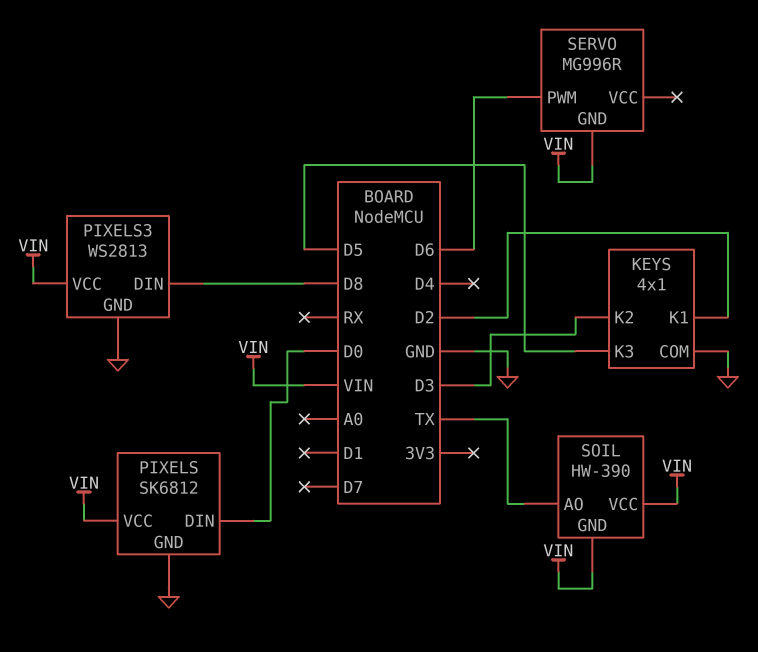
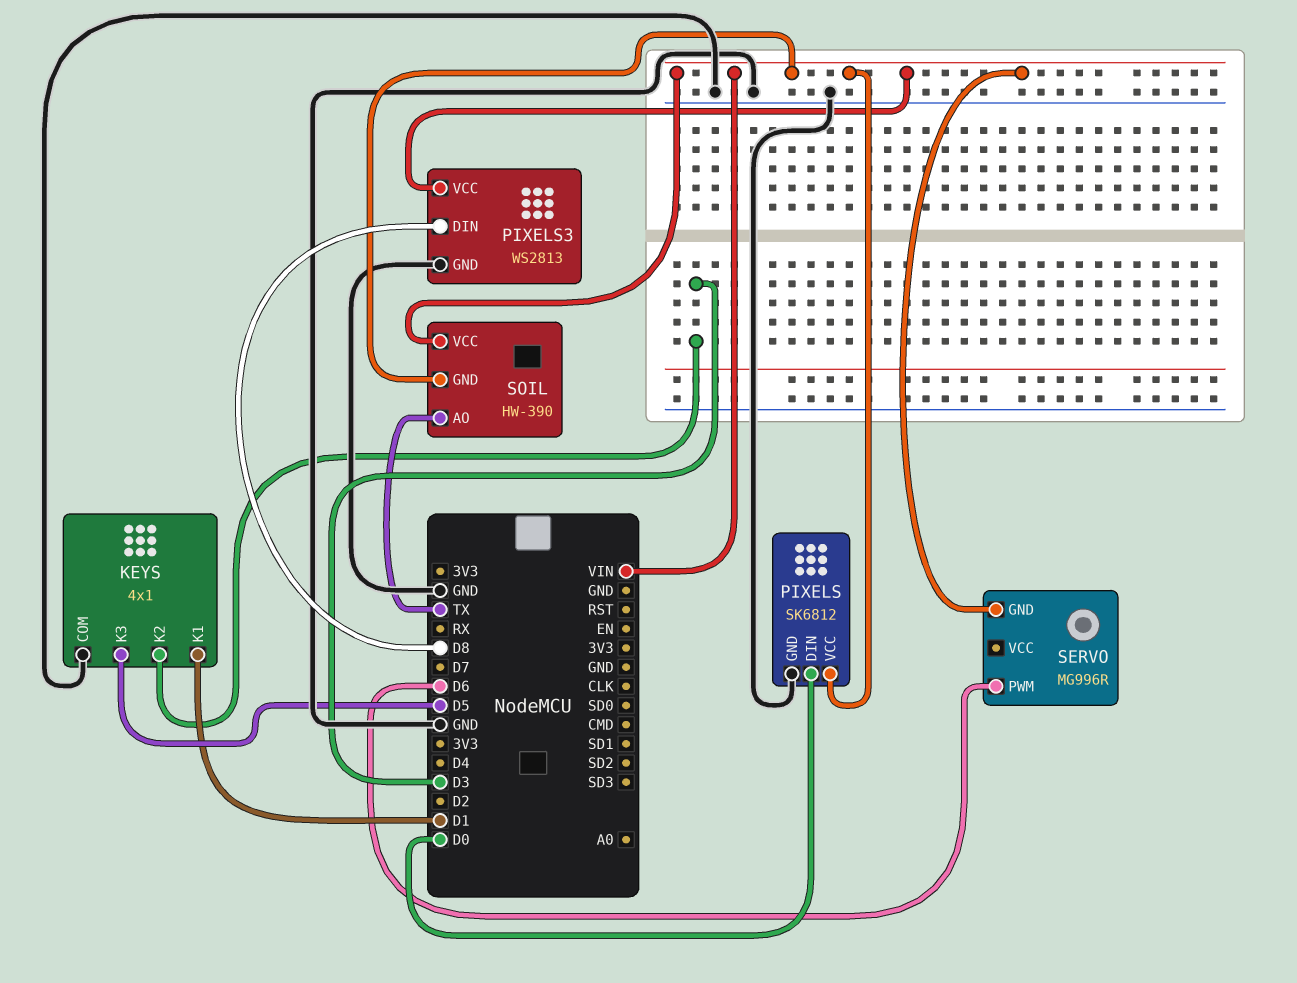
KEYS pin K1: D2 -> D1

